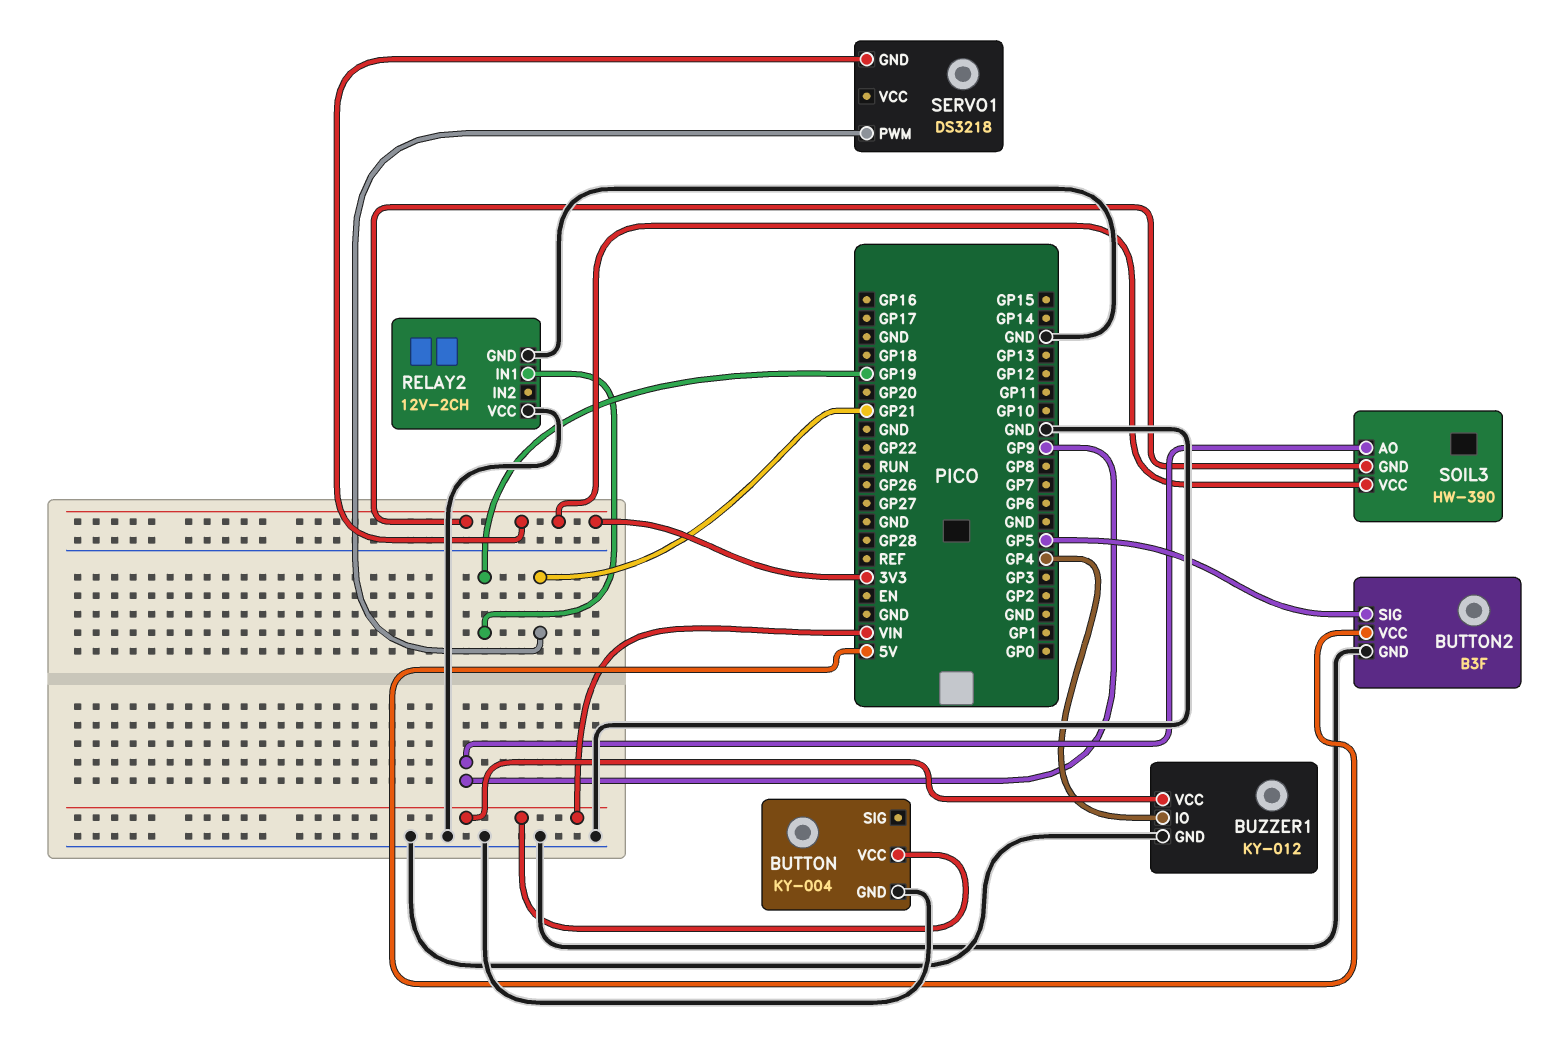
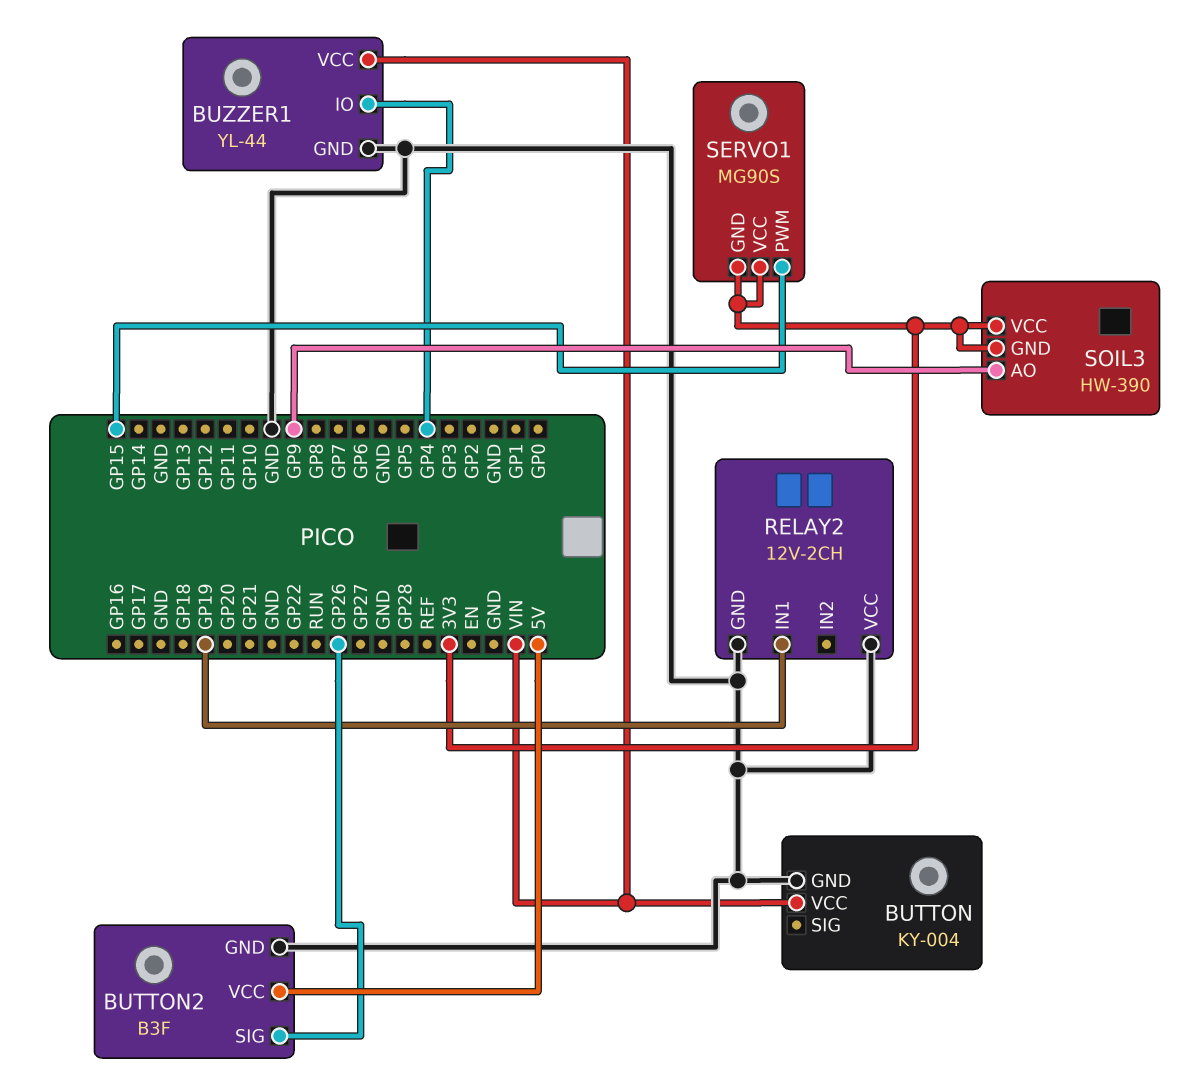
BUTTON2 pin SIG: GP5 -> GP26
BUZZER1: KY-012 -> YL-44
SERVO1: DS3218 -> MG90S
SERVO1 pin PWM: GP21 -> GP15
SERVO1 pin VCC: none -> 3V3

